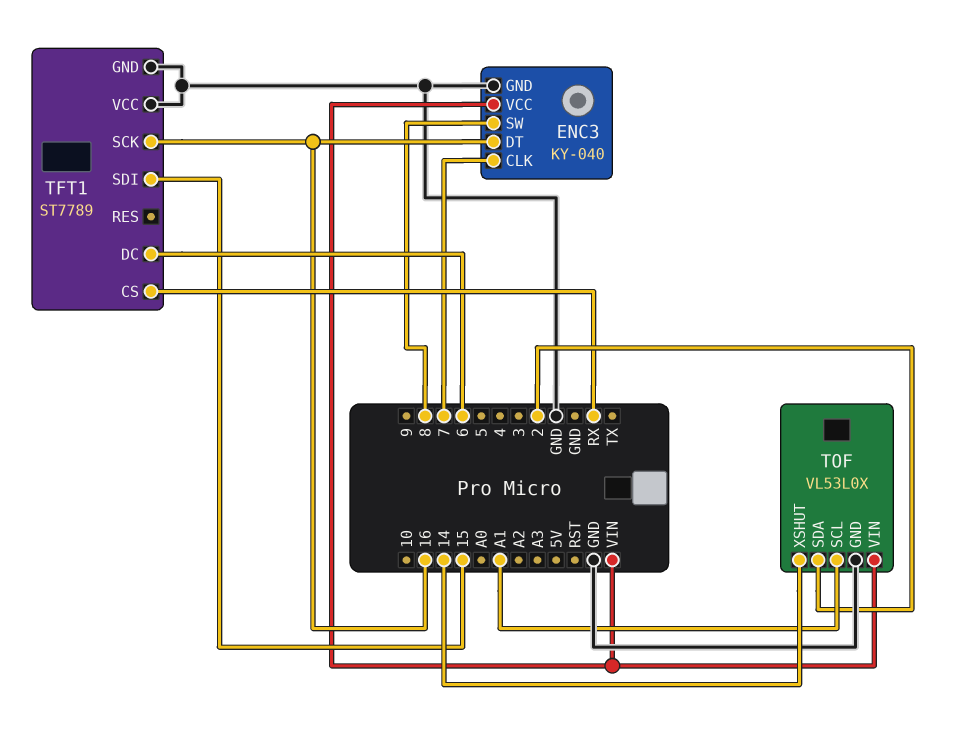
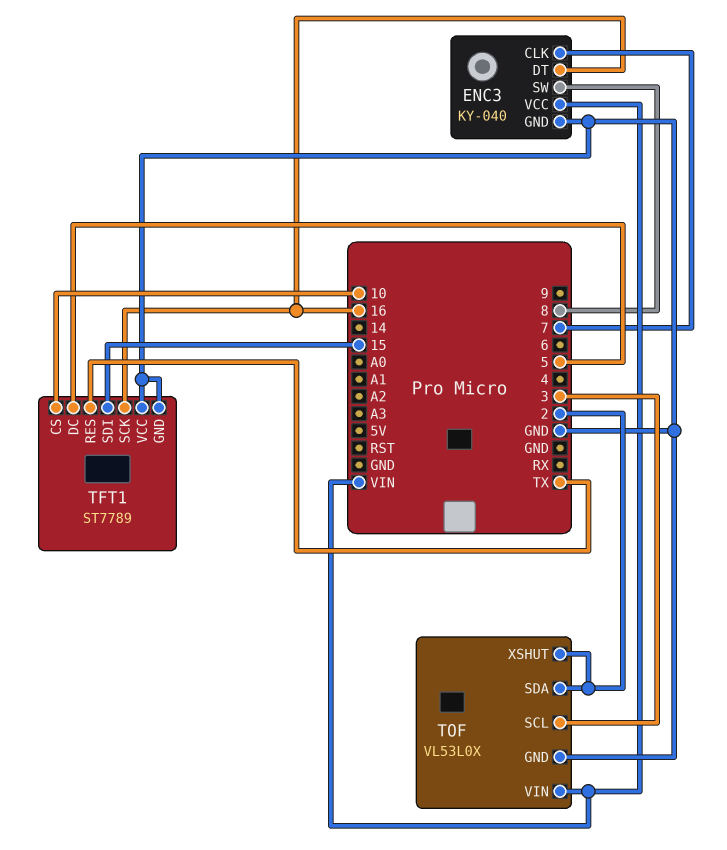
TFT1 pin CS: RX -> 10
TFT1 pin DC: 6 -> 5
TFT1 pin RES: none -> TX
TOF pin SCL: A1 -> 3
TOF pin XSHUT: 14 -> 2

